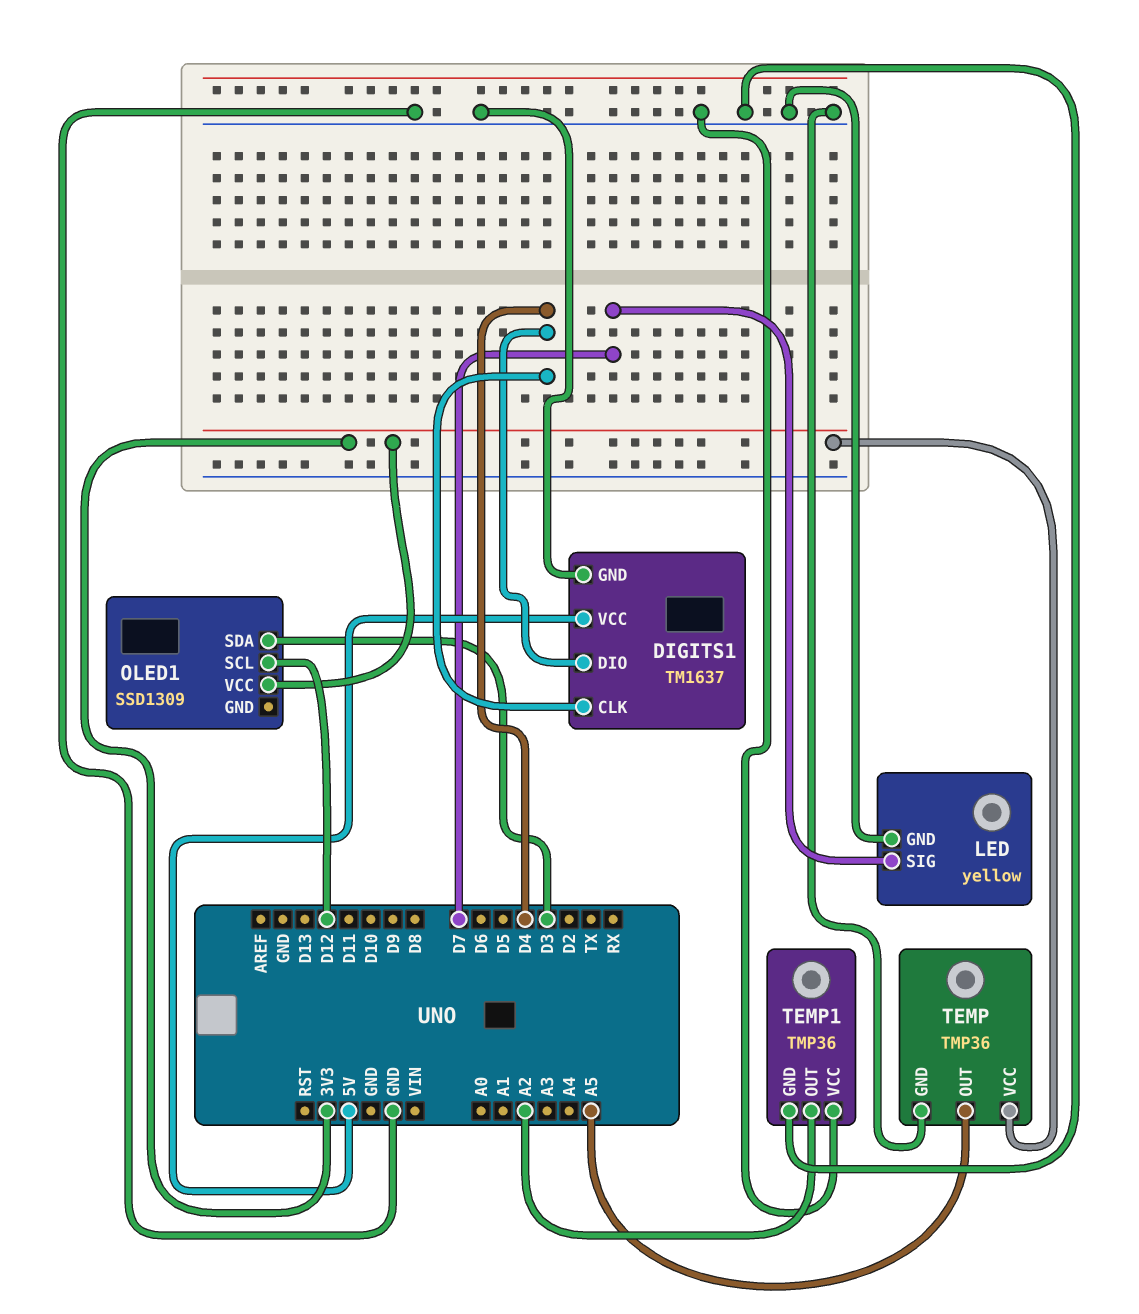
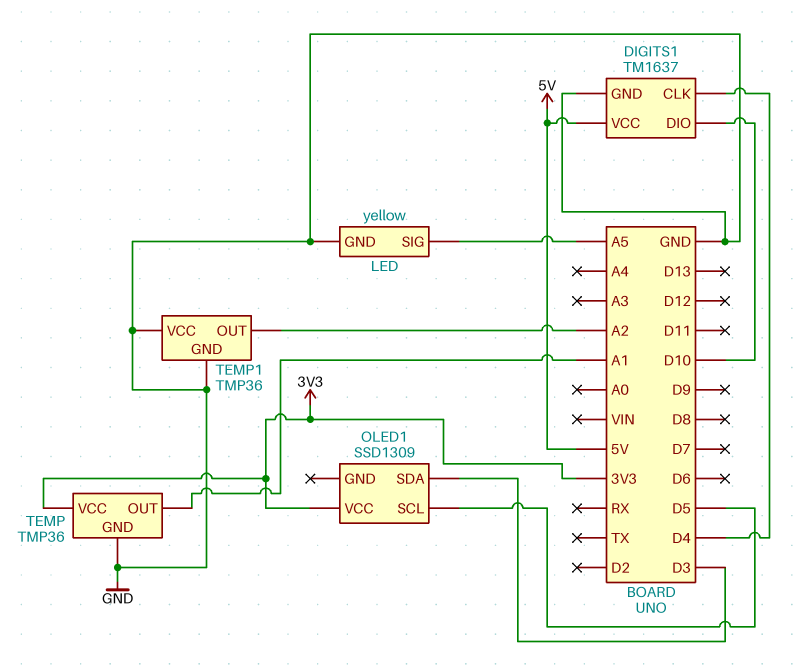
DIGITS1 pin DIO: D4 -> D10
LED pin SIG: D7 -> A5
OLED1 pin SCL: D12 -> D5
TEMP pin OUT: A5 -> A1

